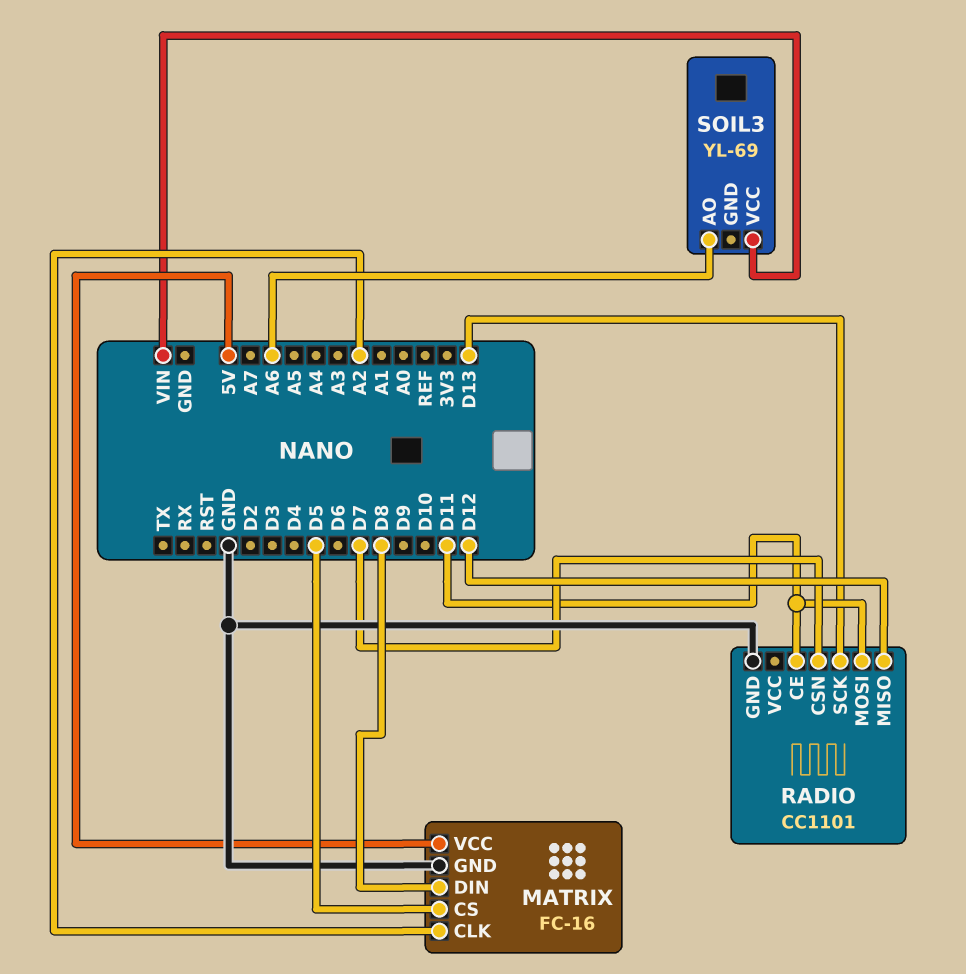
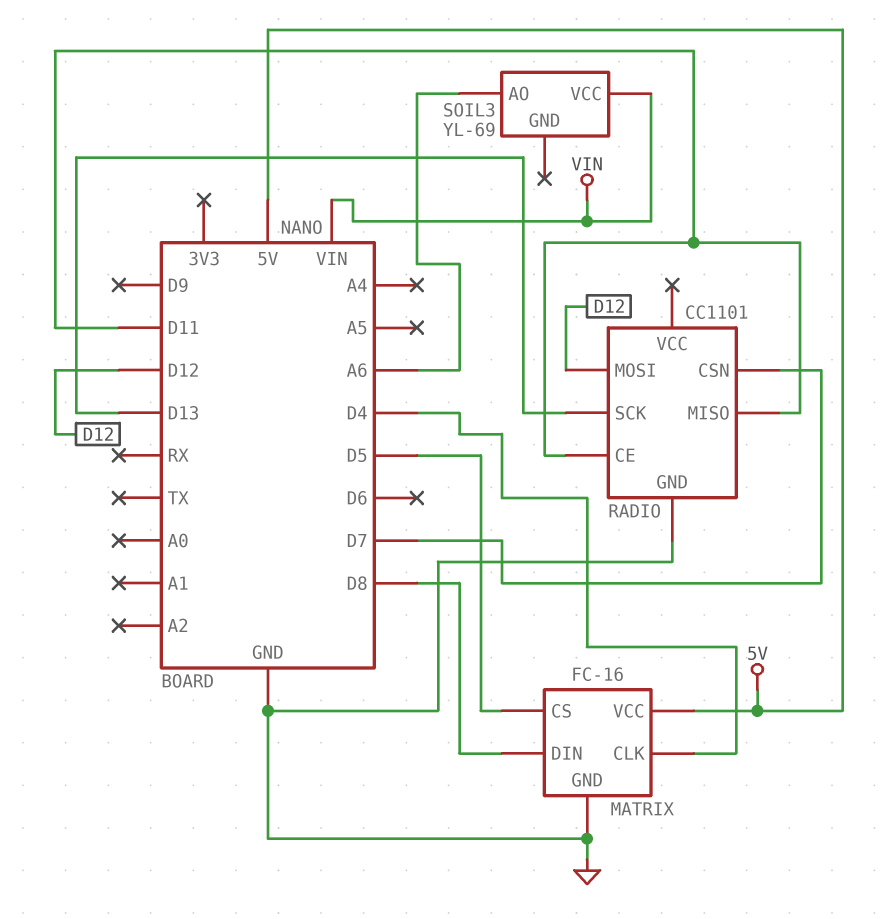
MATRIX pin CLK: A2 -> D4
RADIO pin MISO: D12 -> D11
RADIO pin MOSI: D11 -> D12

